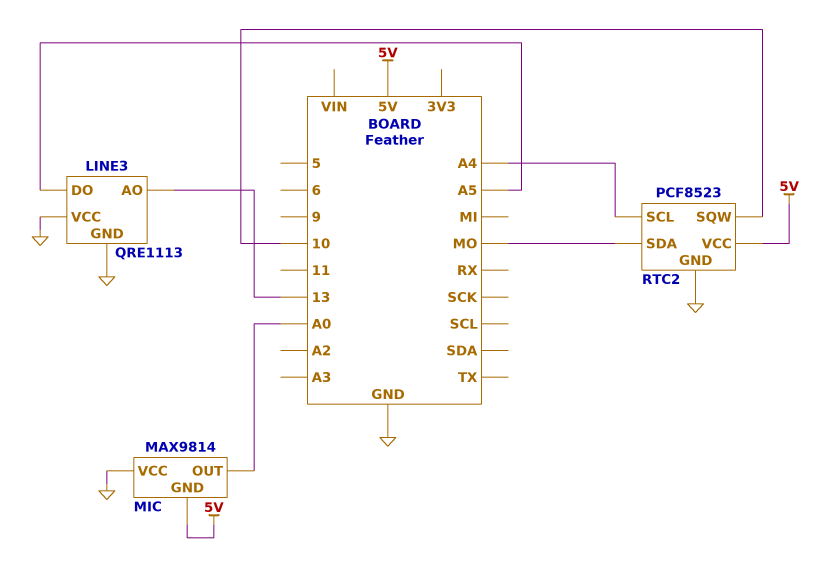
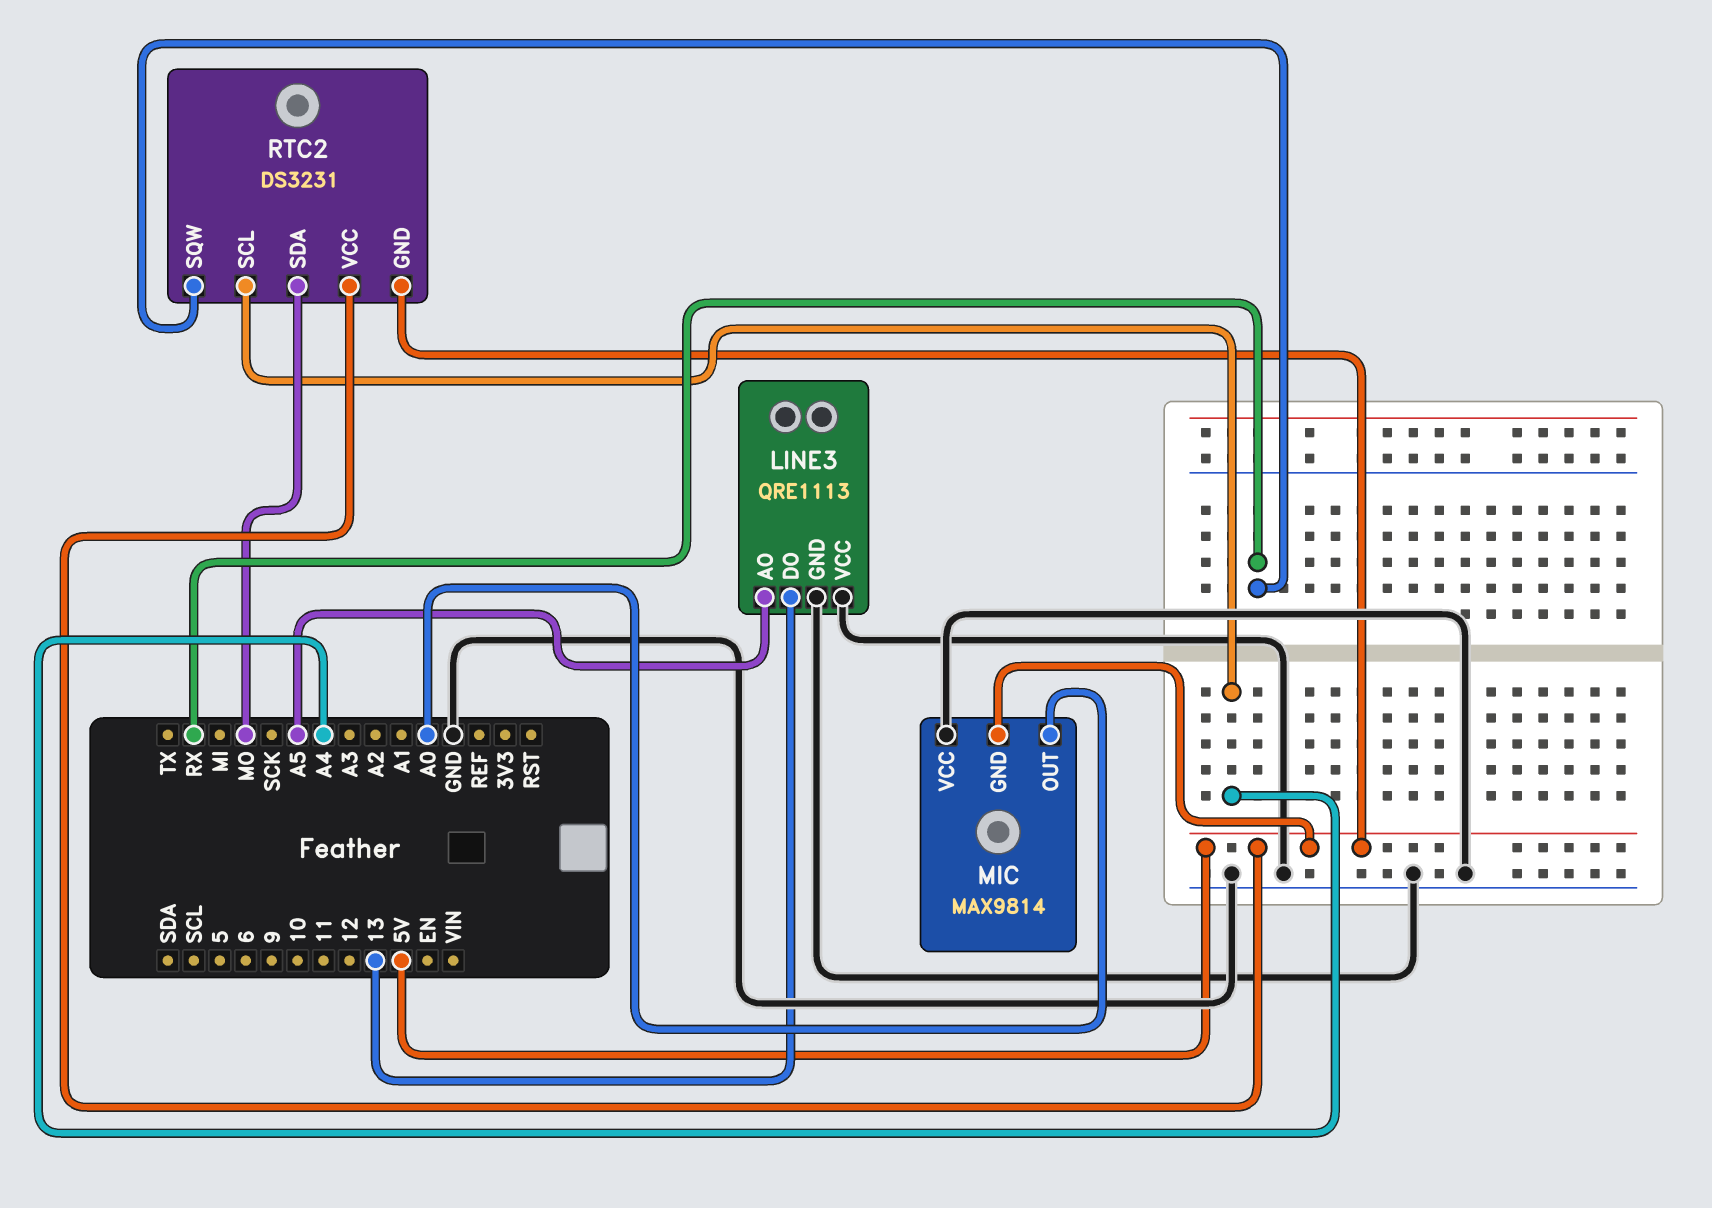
LINE3 pin AO: 13 -> A5
LINE3 pin DO: A5 -> 13
RTC2: PCF8523 -> DS3231
RTC2 pin GND: GND -> 5V
RTC2 pin SQW: 10 -> RX

